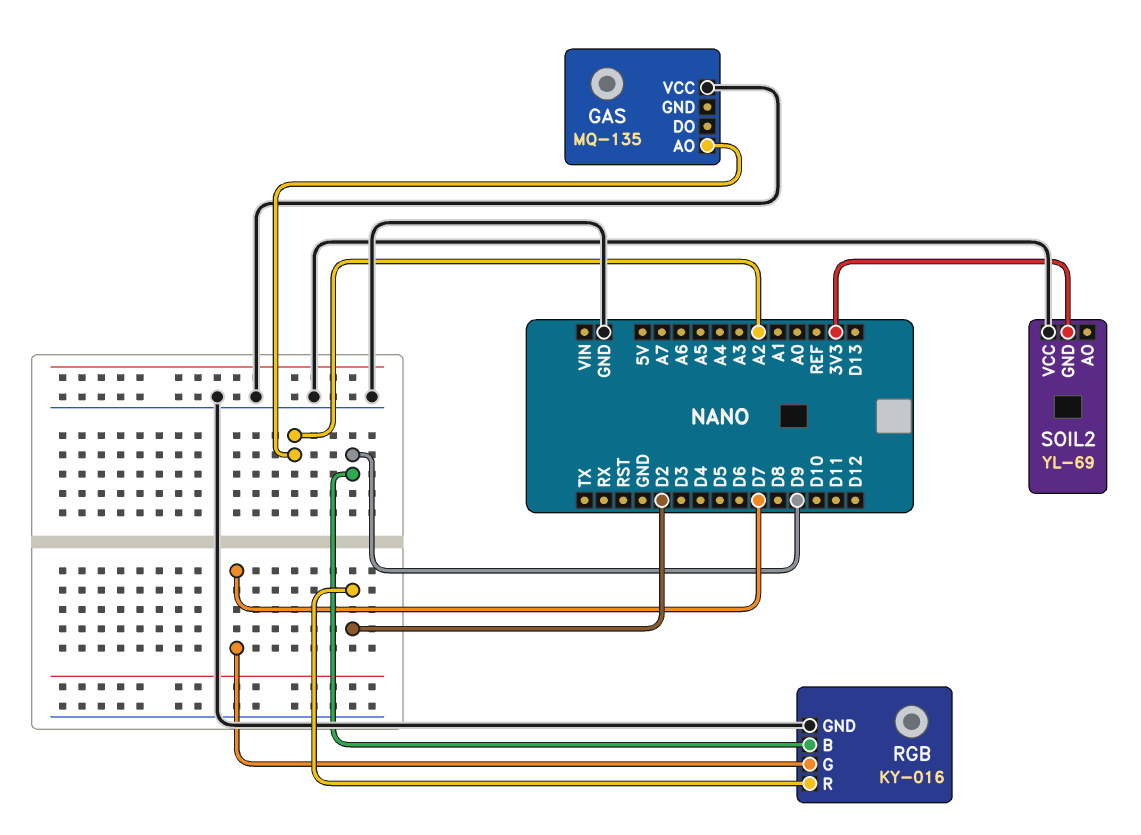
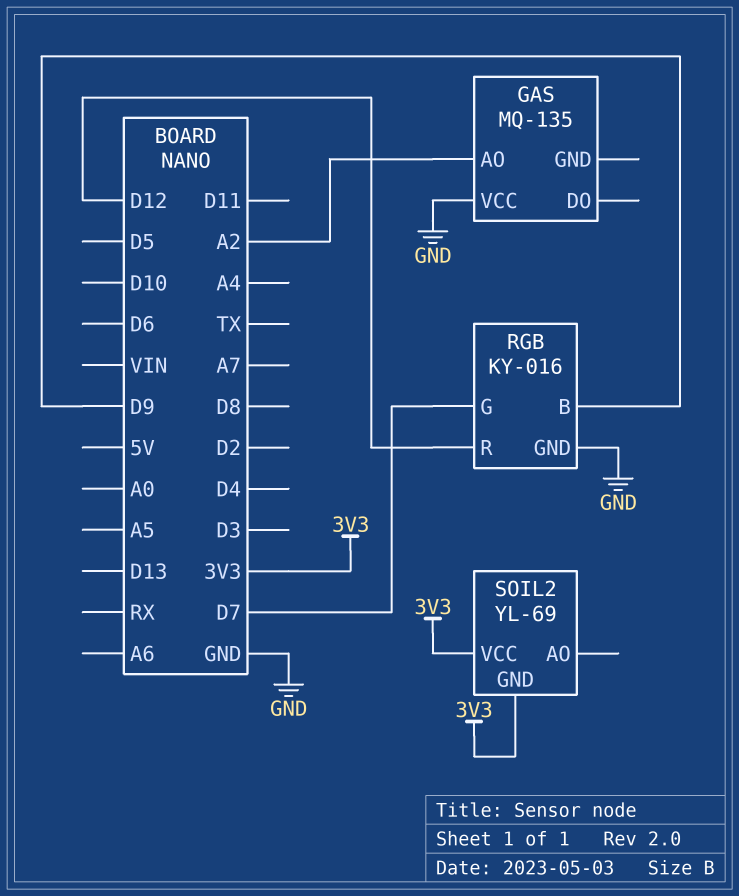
RGB pin R: D2 -> D12
SOIL2 pin VCC: GND -> 3V3

